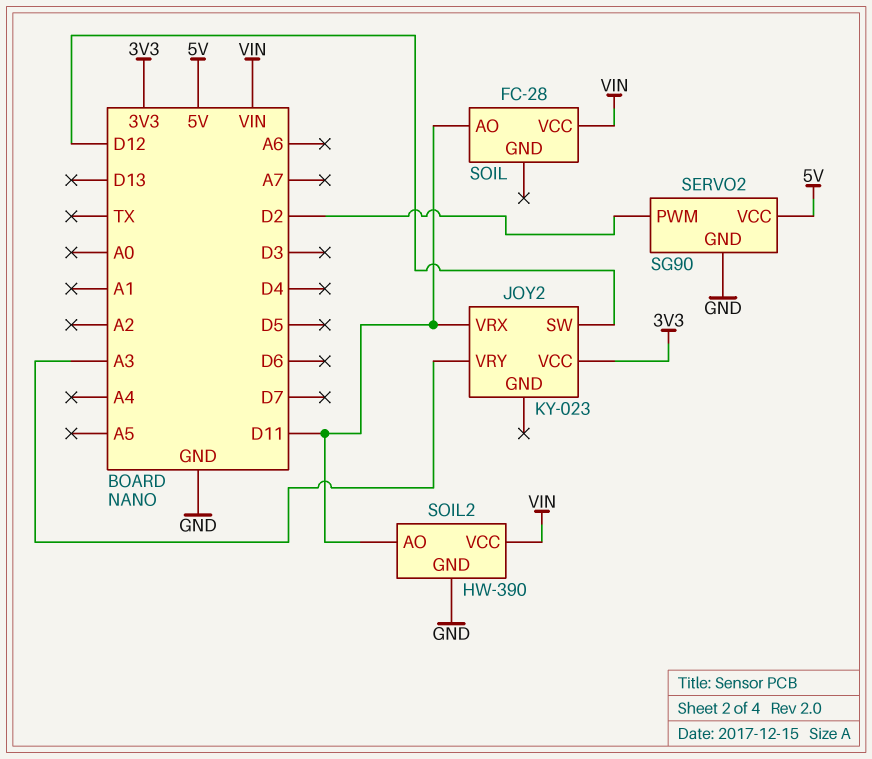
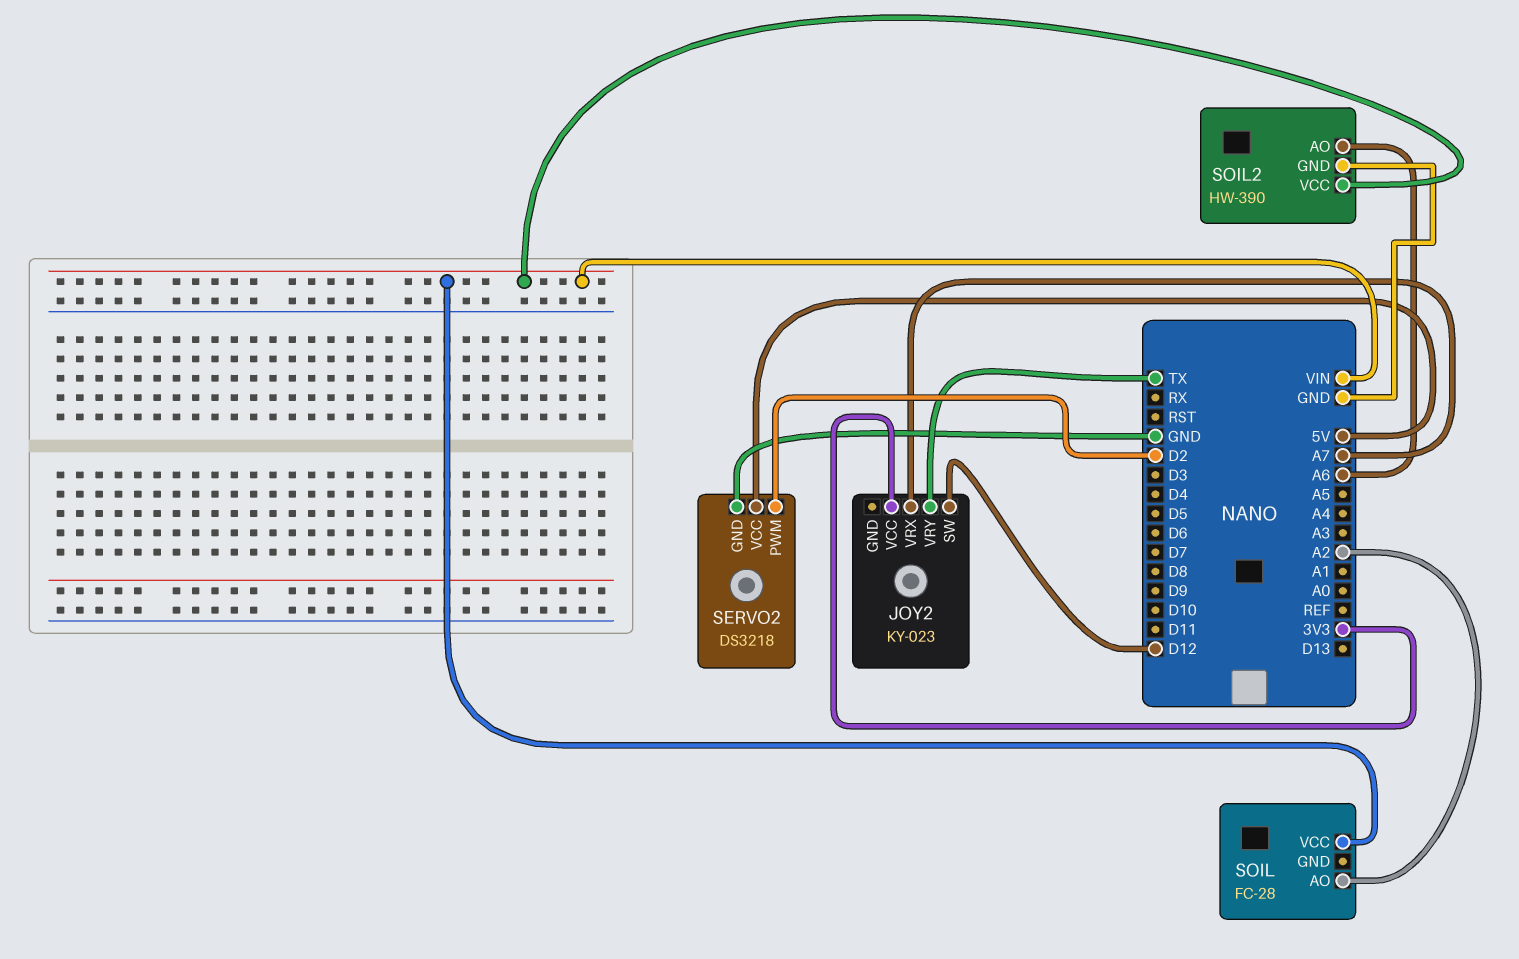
JOY2 pin VRX: D11 -> A7
JOY2 pin VRY: A3 -> TX
SERVO2: SG90 -> DS3218
SOIL pin AO: D11 -> A2
SOIL2 pin AO: D11 -> A6

